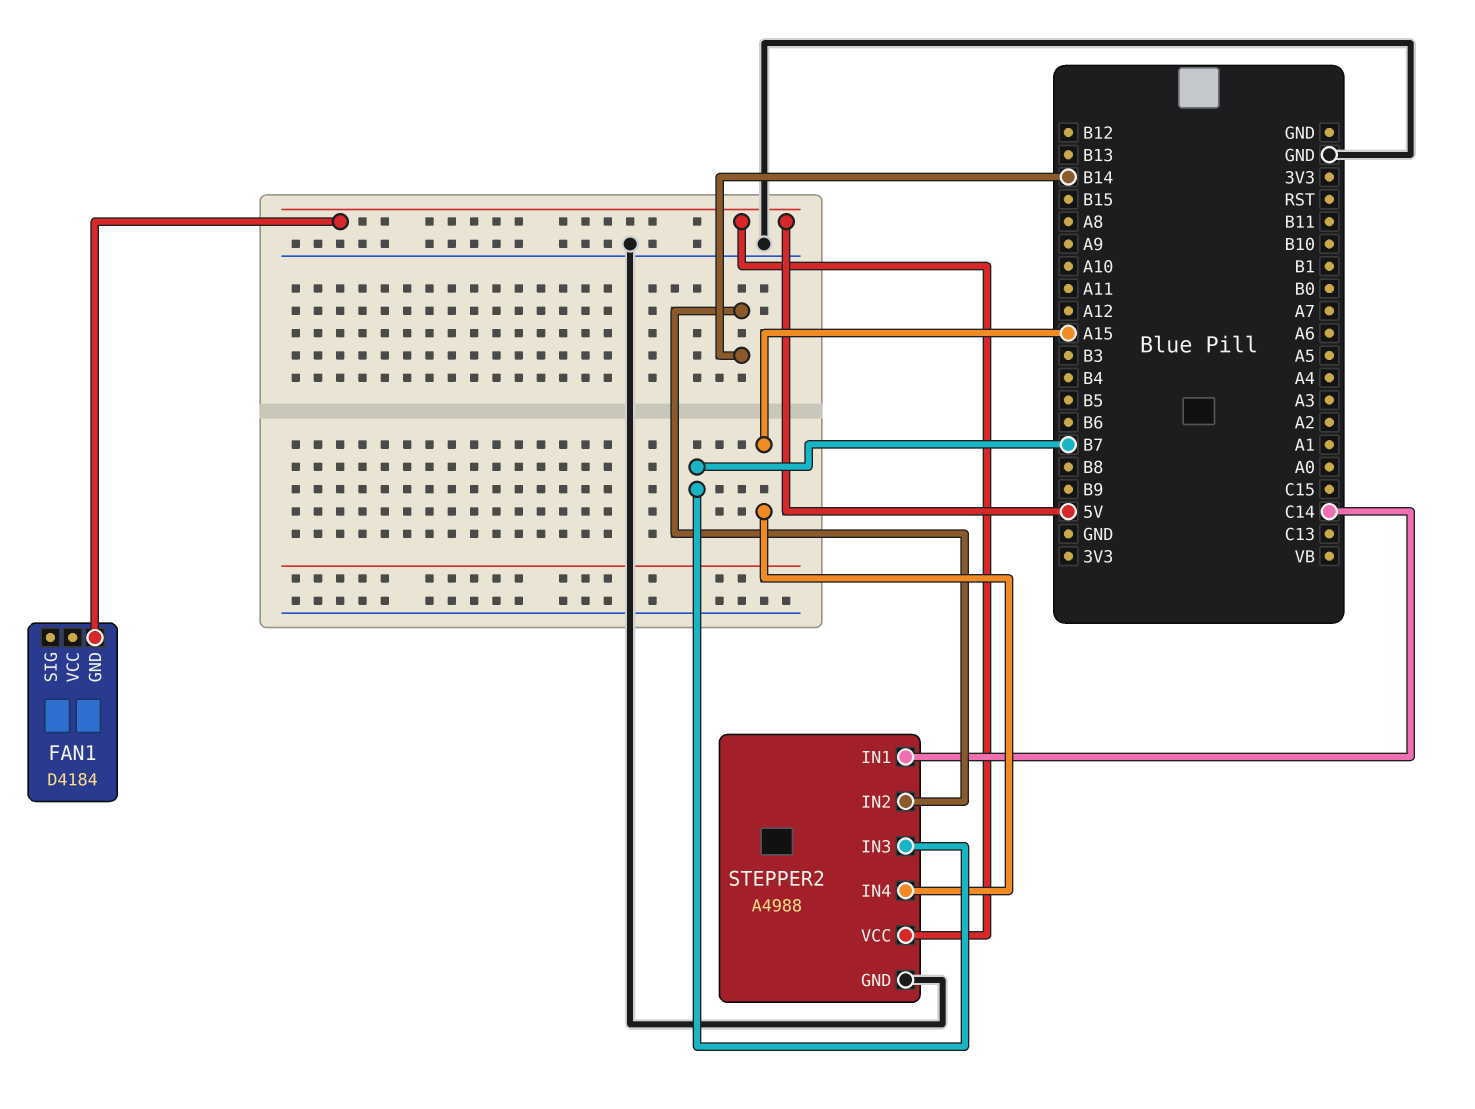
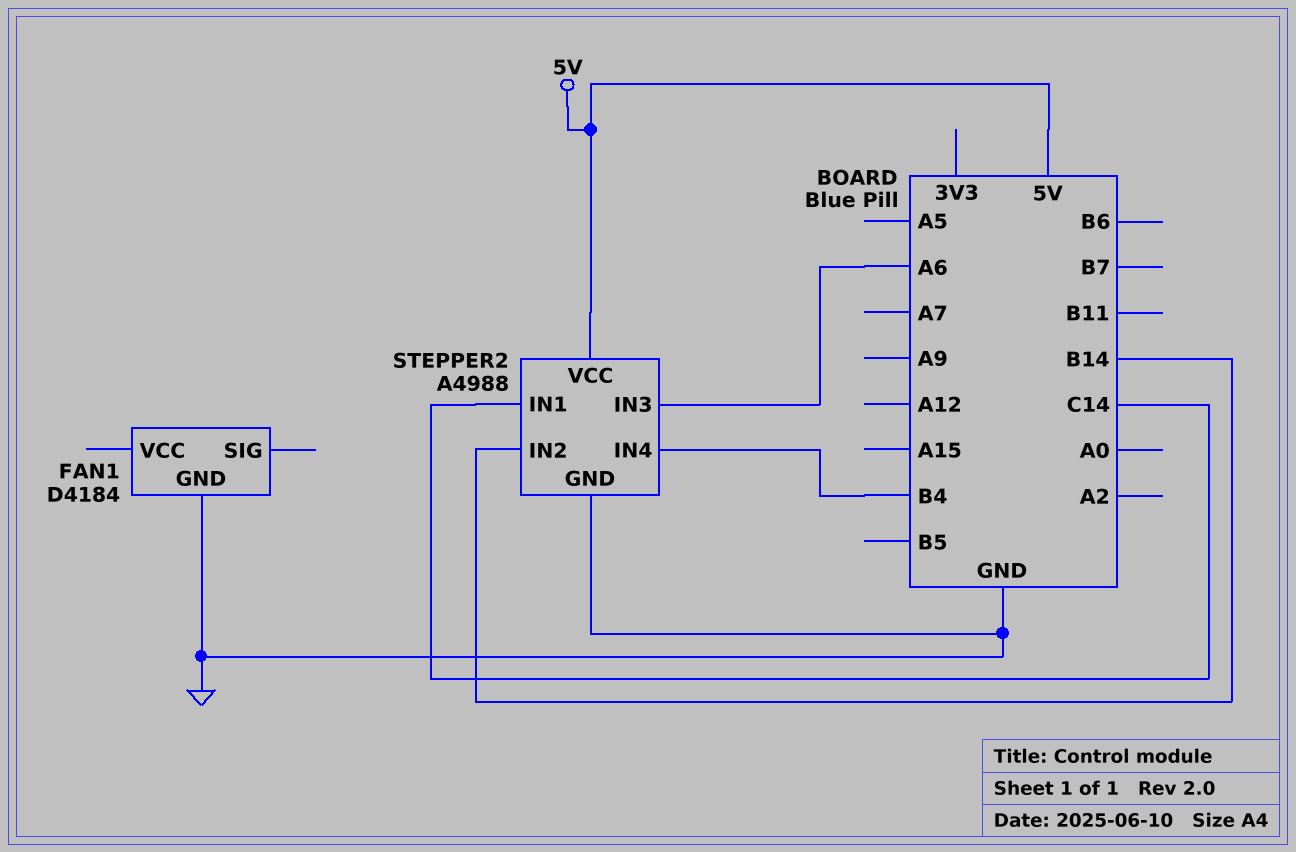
FAN1 pin GND: 5V -> GND
STEPPER2 pin IN3: B7 -> A6
STEPPER2 pin IN4: A15 -> B4

